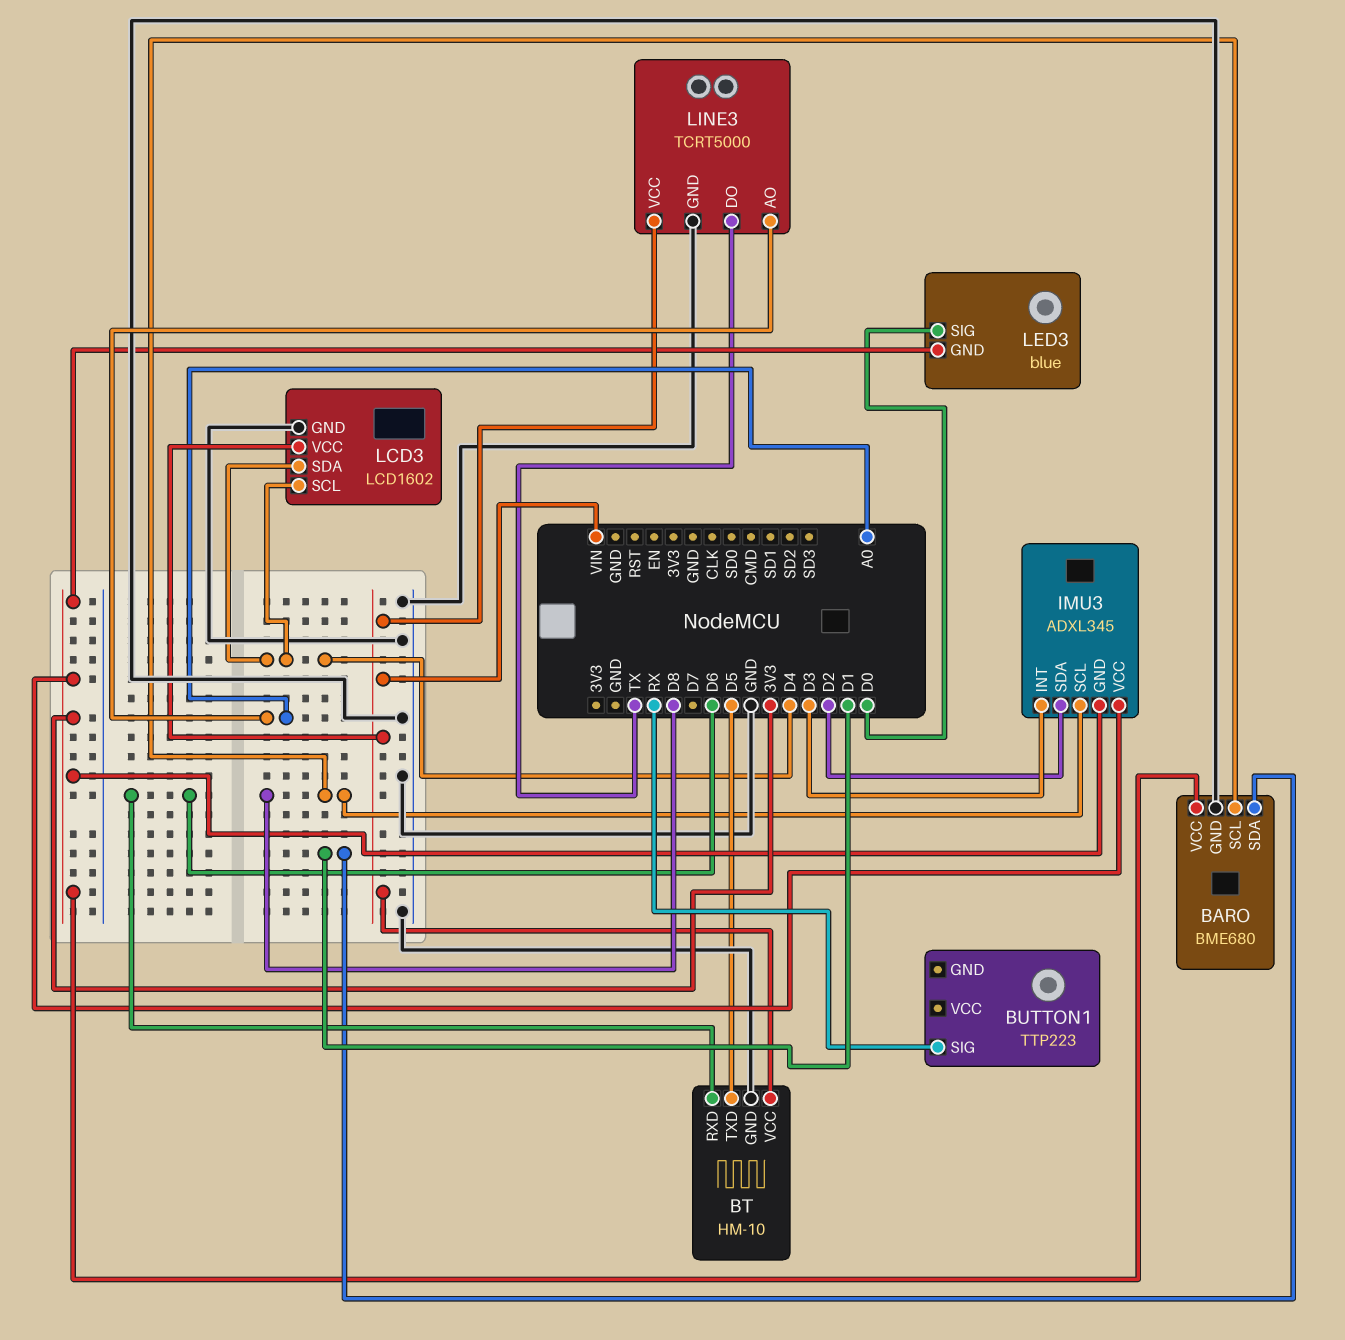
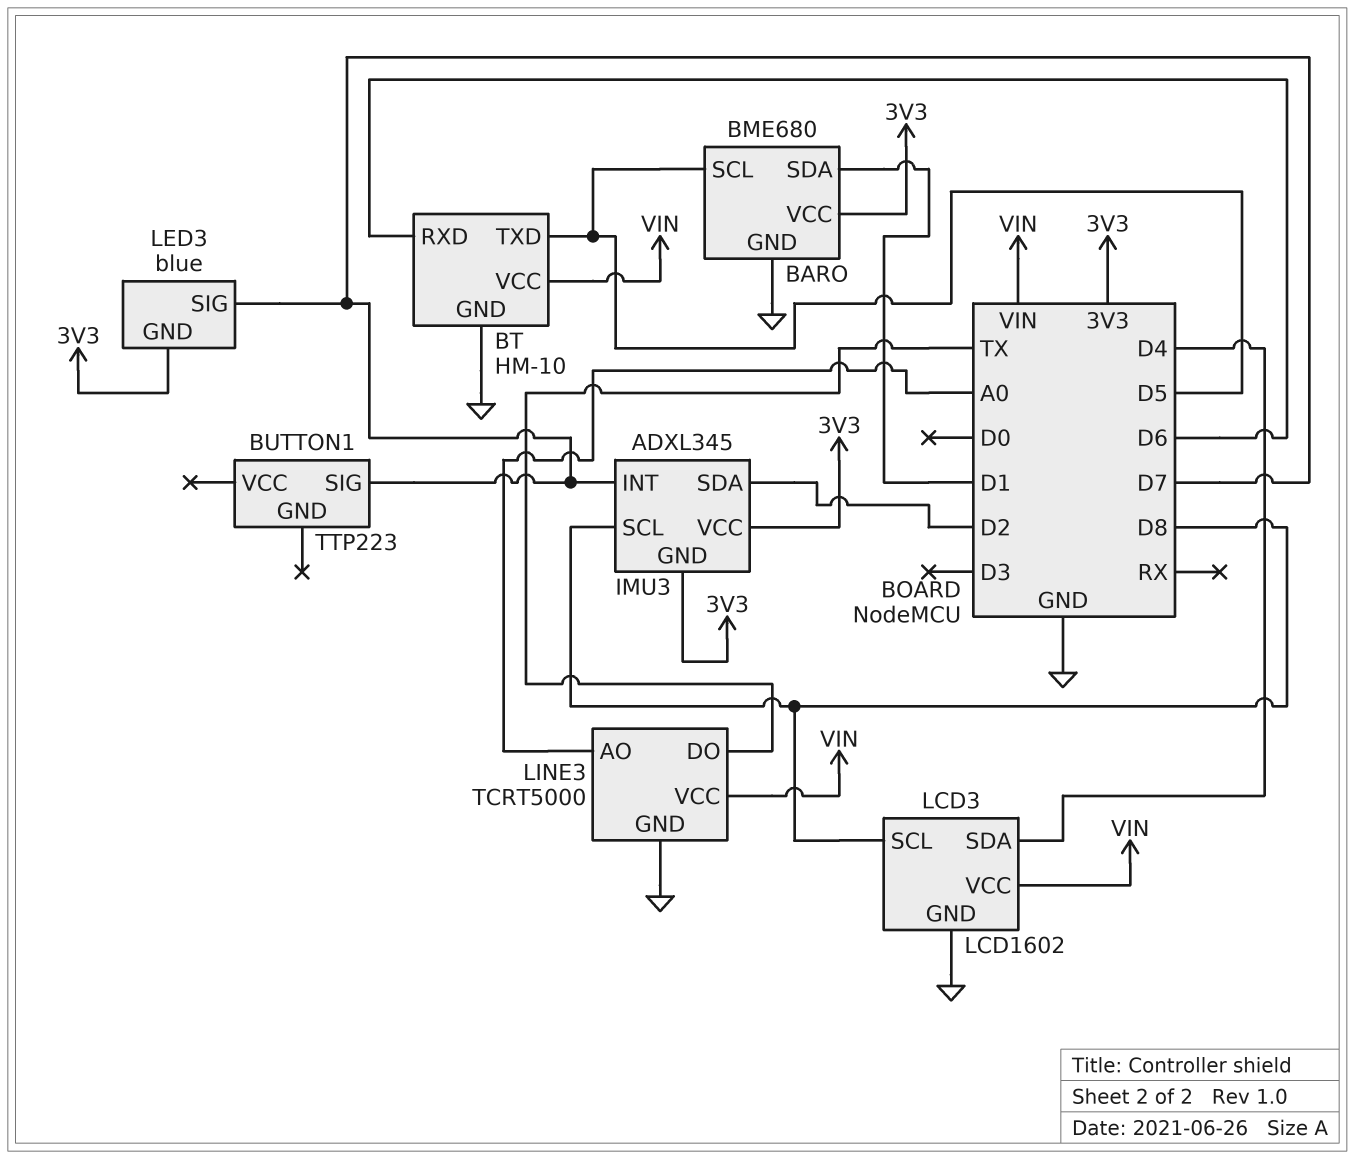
BARO pin SCL: D8 -> D5
BUTTON1 pin SIG: RX -> D7
IMU3 pin INT: D3 -> D7
LCD3 pin SCL: D4 -> D8
LED3 pin SIG: D0 -> D7

